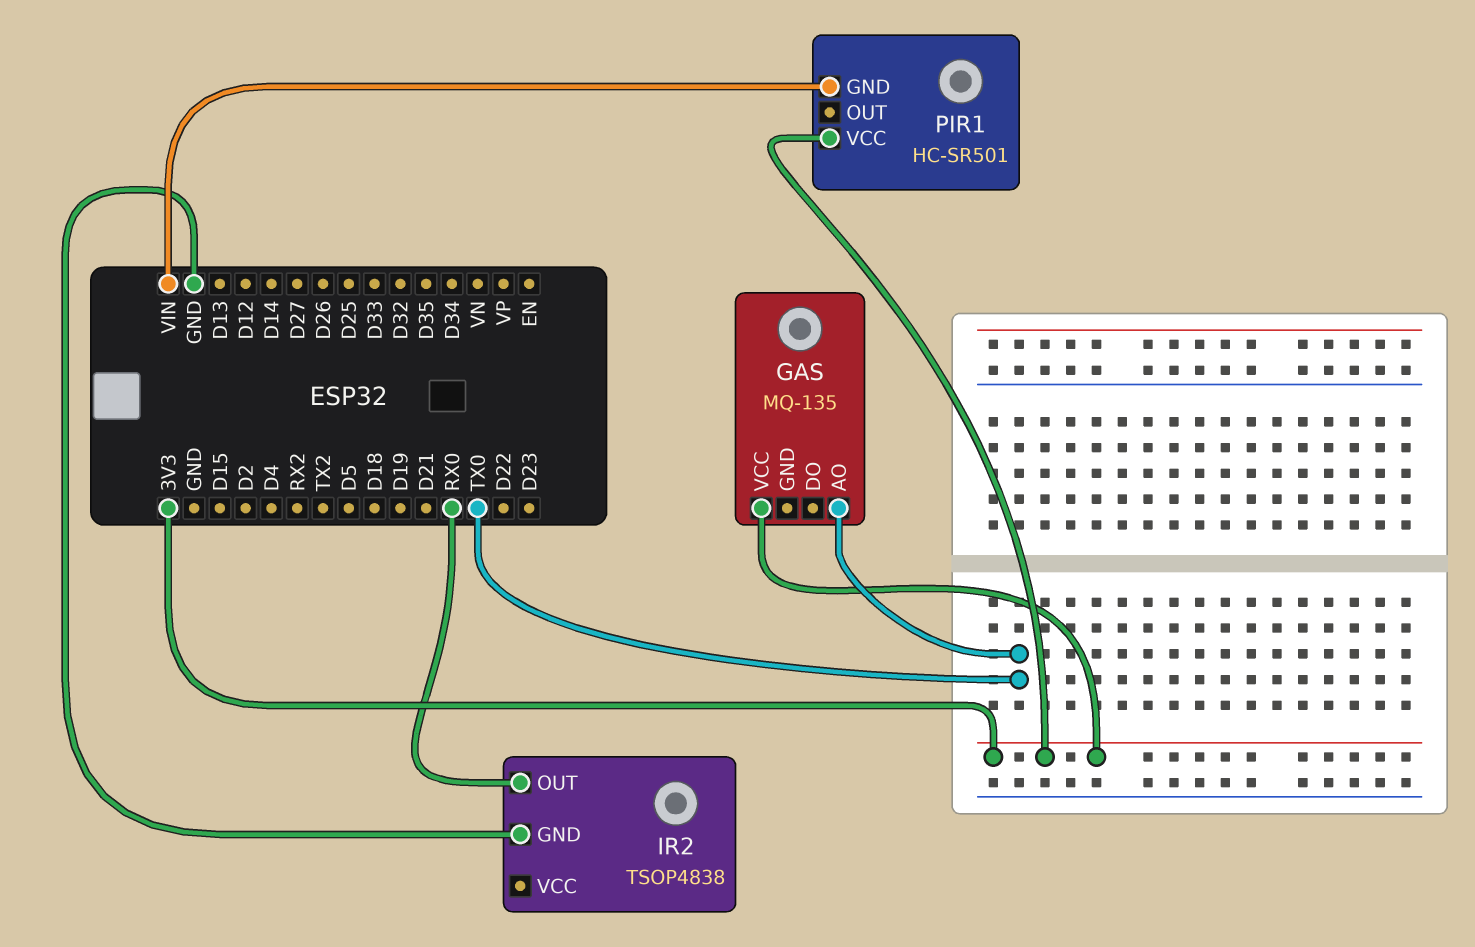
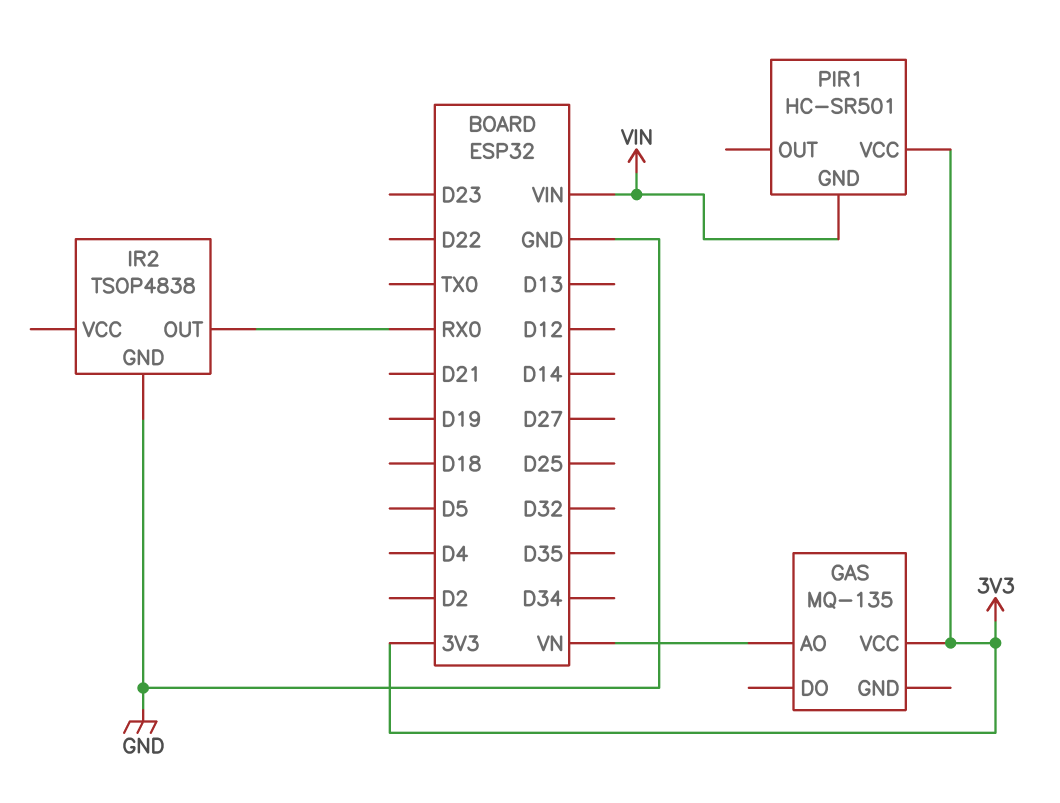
GAS pin AO: TX0 -> VN

